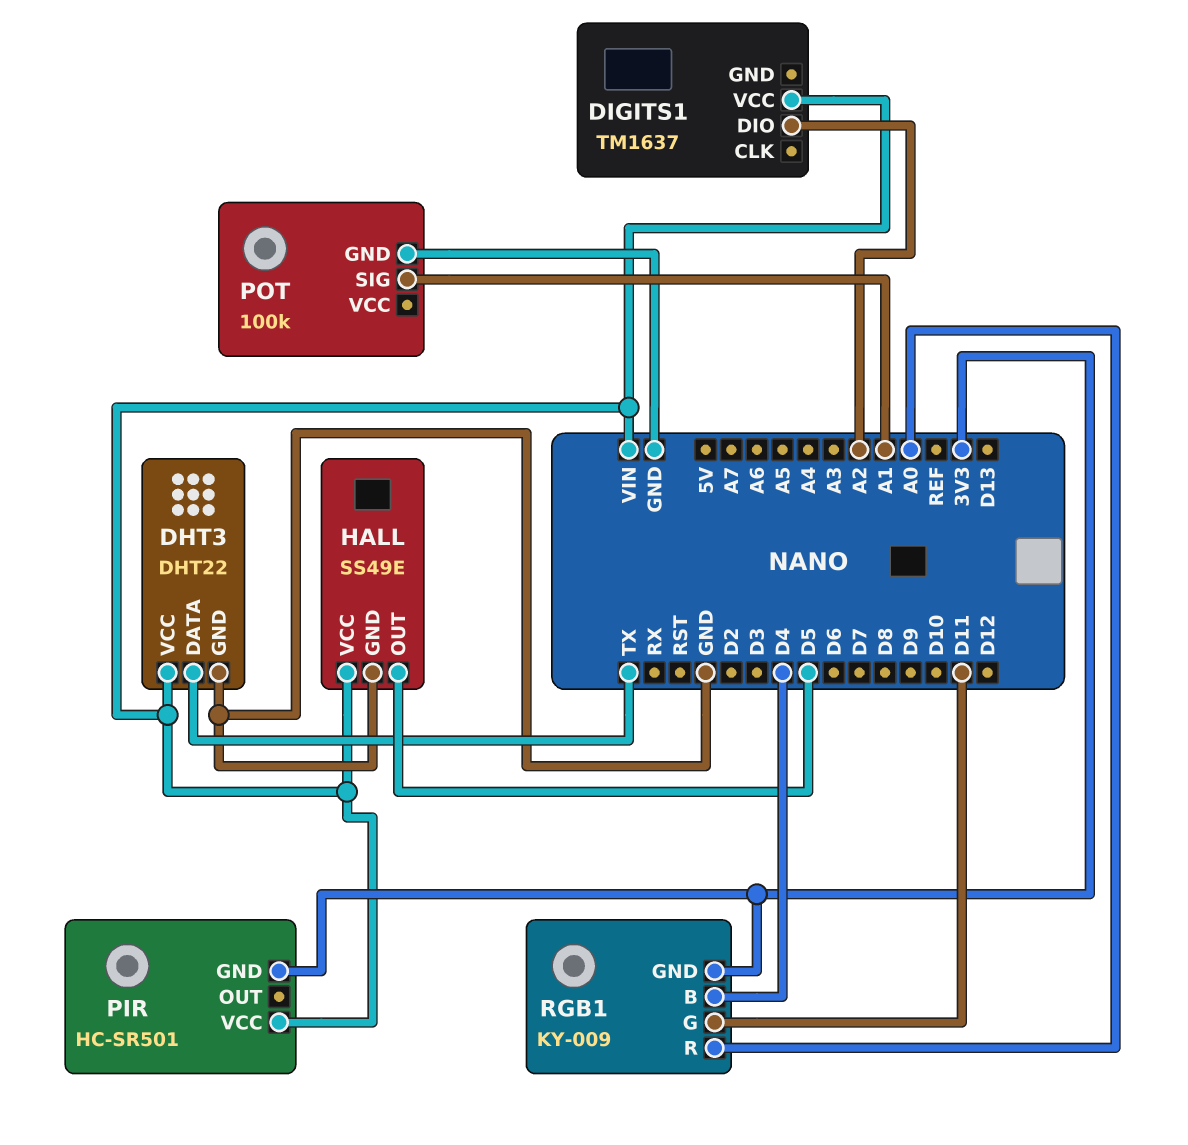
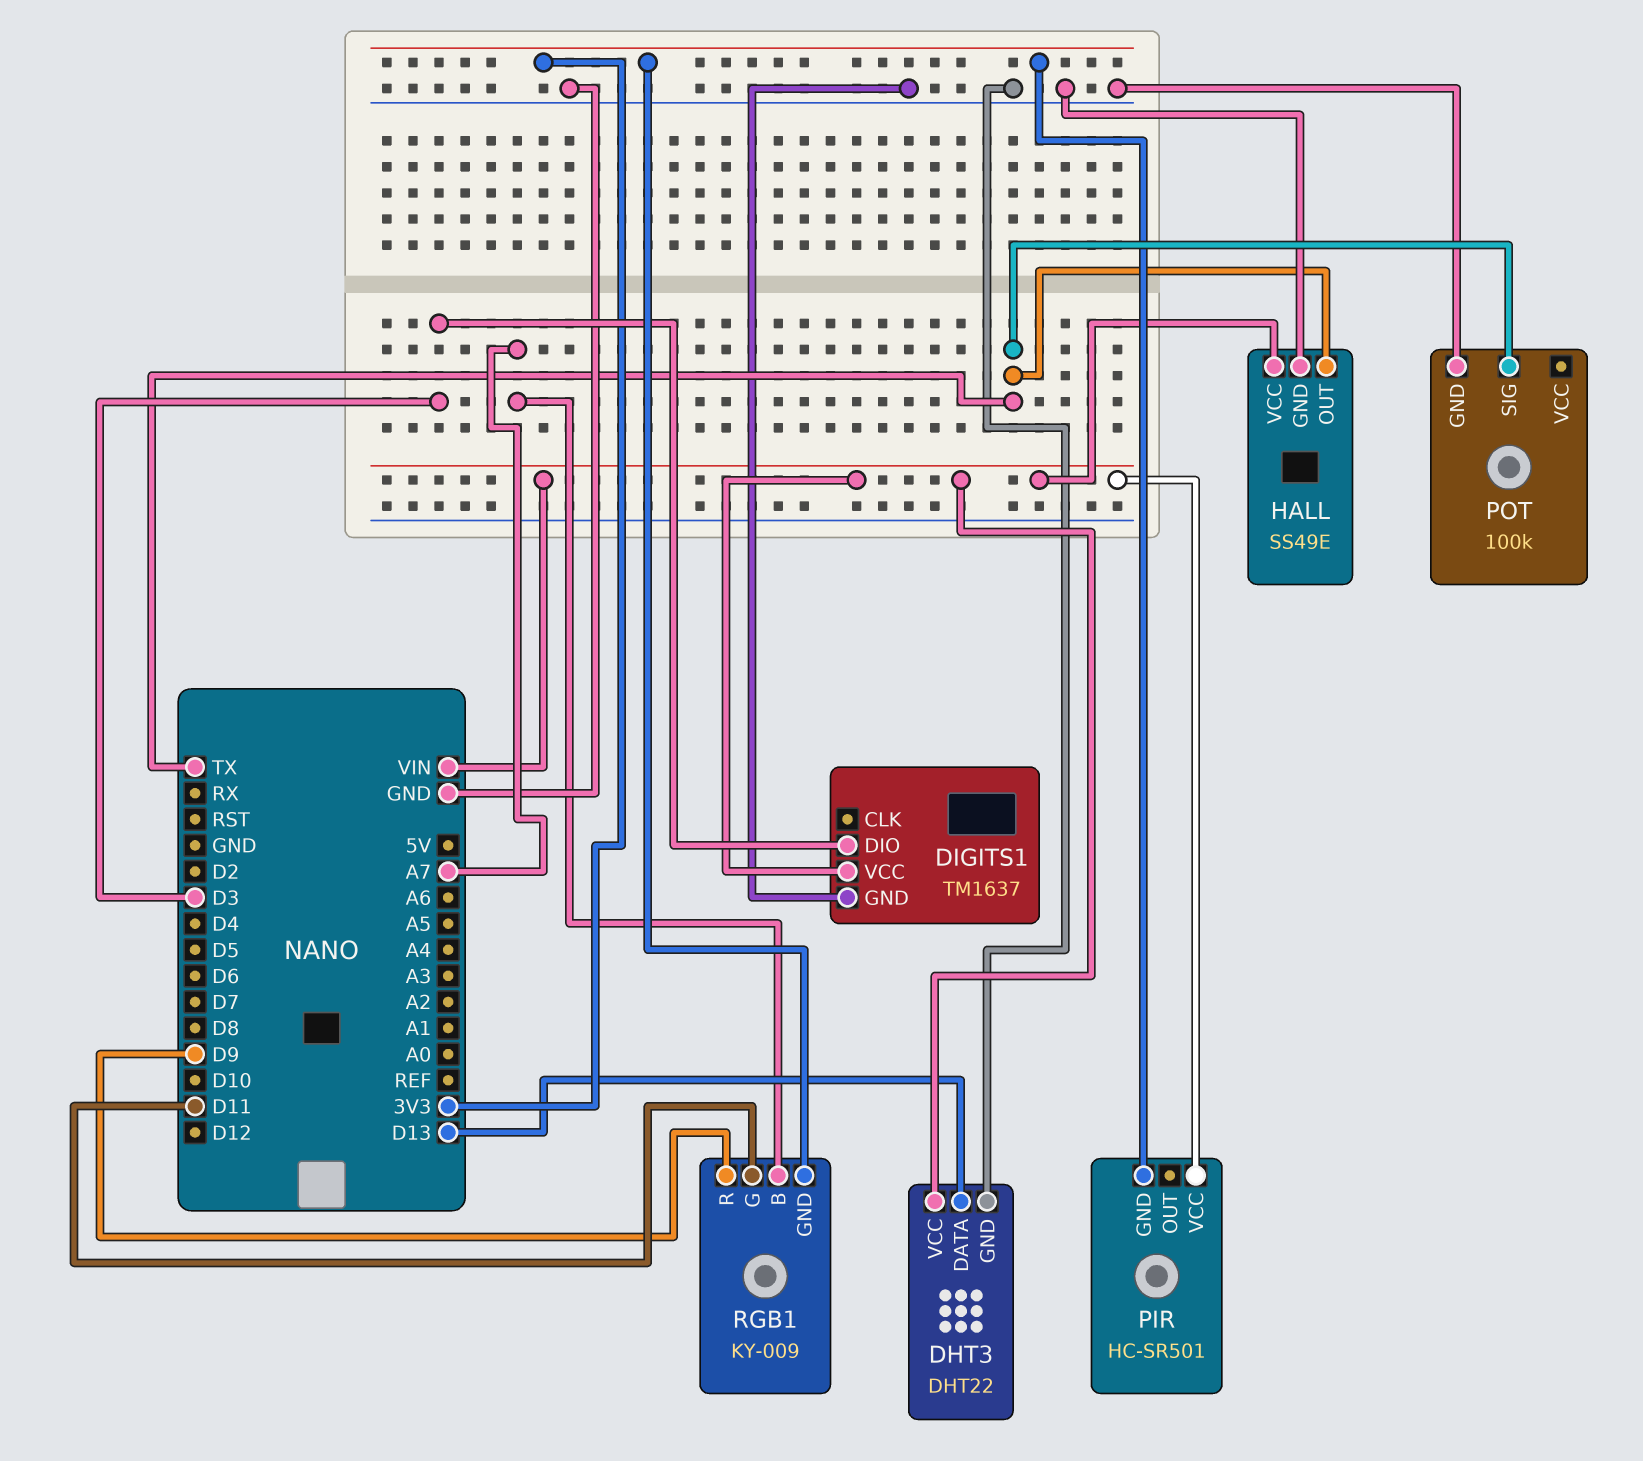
DHT3 pin DATA: TX -> D13
DIGITS1 pin DIO: A2 -> D3
DIGITS1 pin GND: none -> GND
HALL pin OUT: D5 -> TX
POT pin SIG: A1 -> TX
RGB1 pin B: D4 -> A7
RGB1 pin R: A0 -> D9

